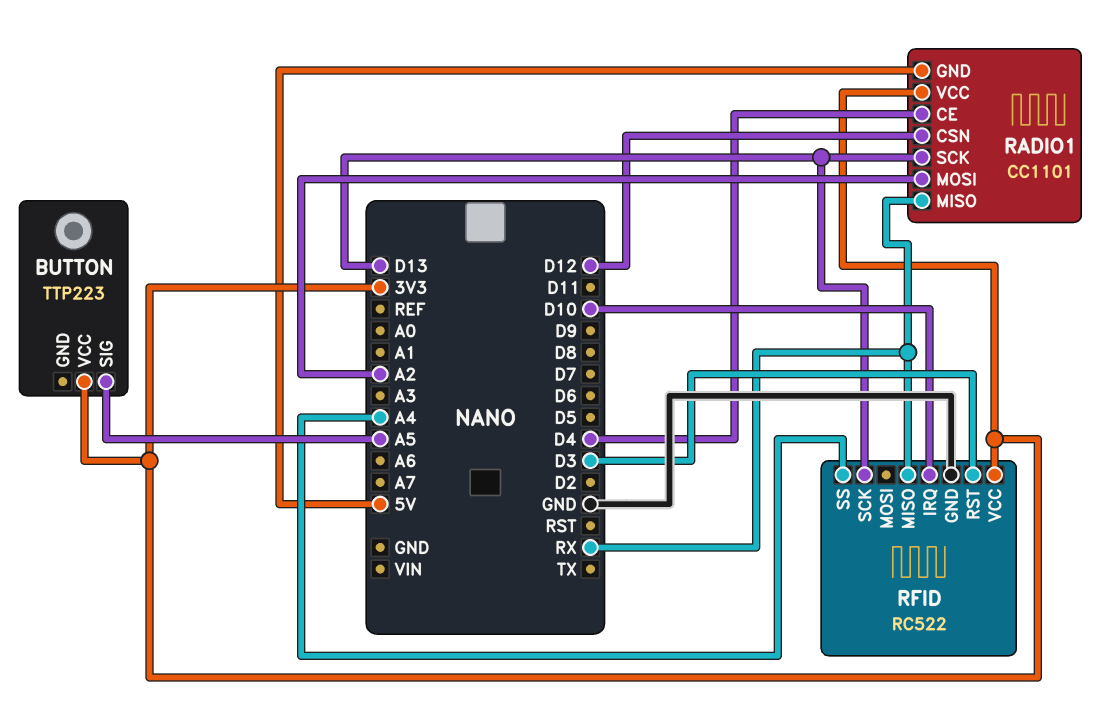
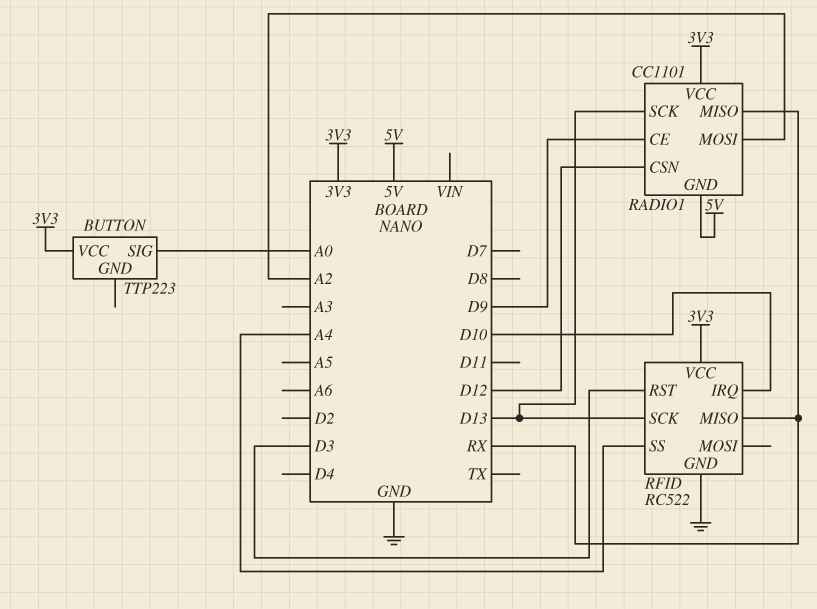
BUTTON pin SIG: A5 -> A0
RADIO1 pin CE: D4 -> D9

